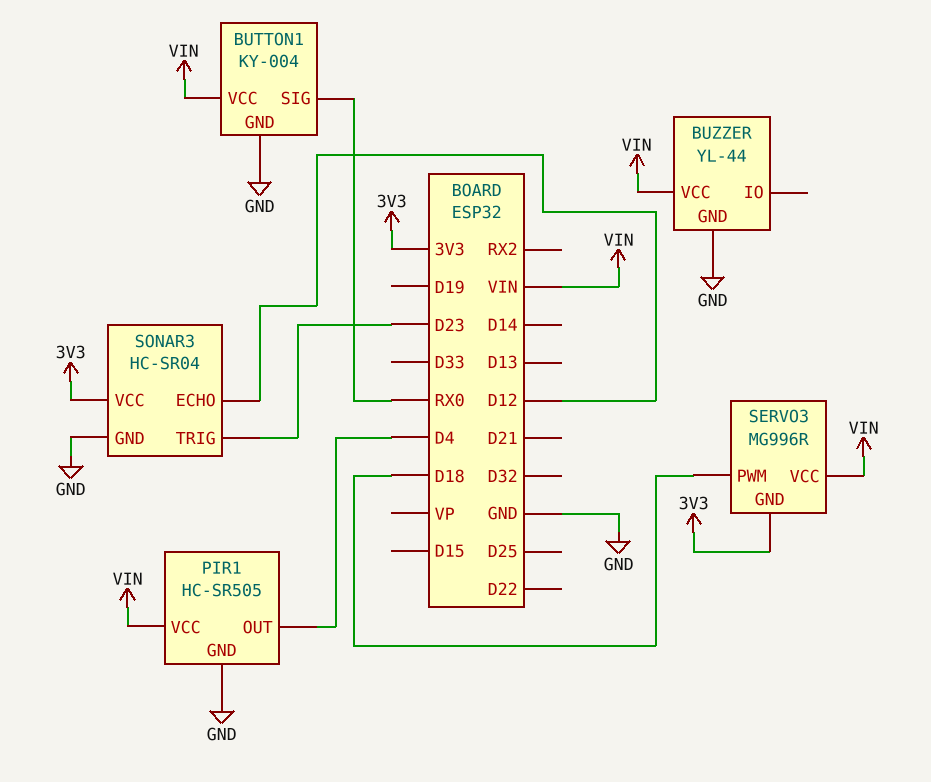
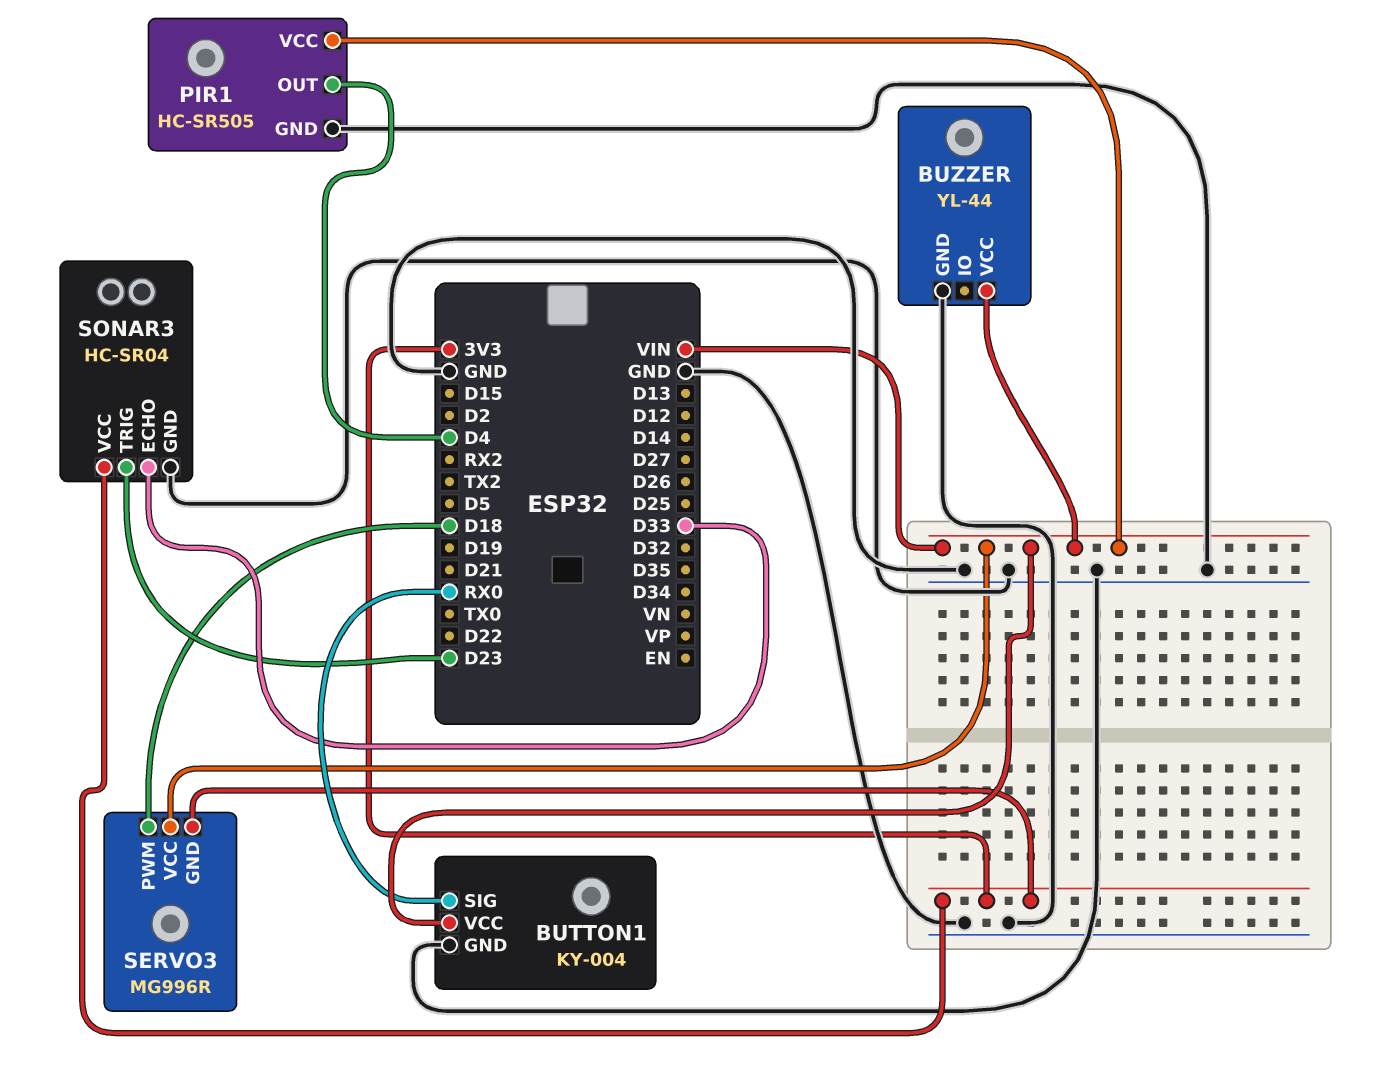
SONAR3 pin ECHO: D12 -> D33

